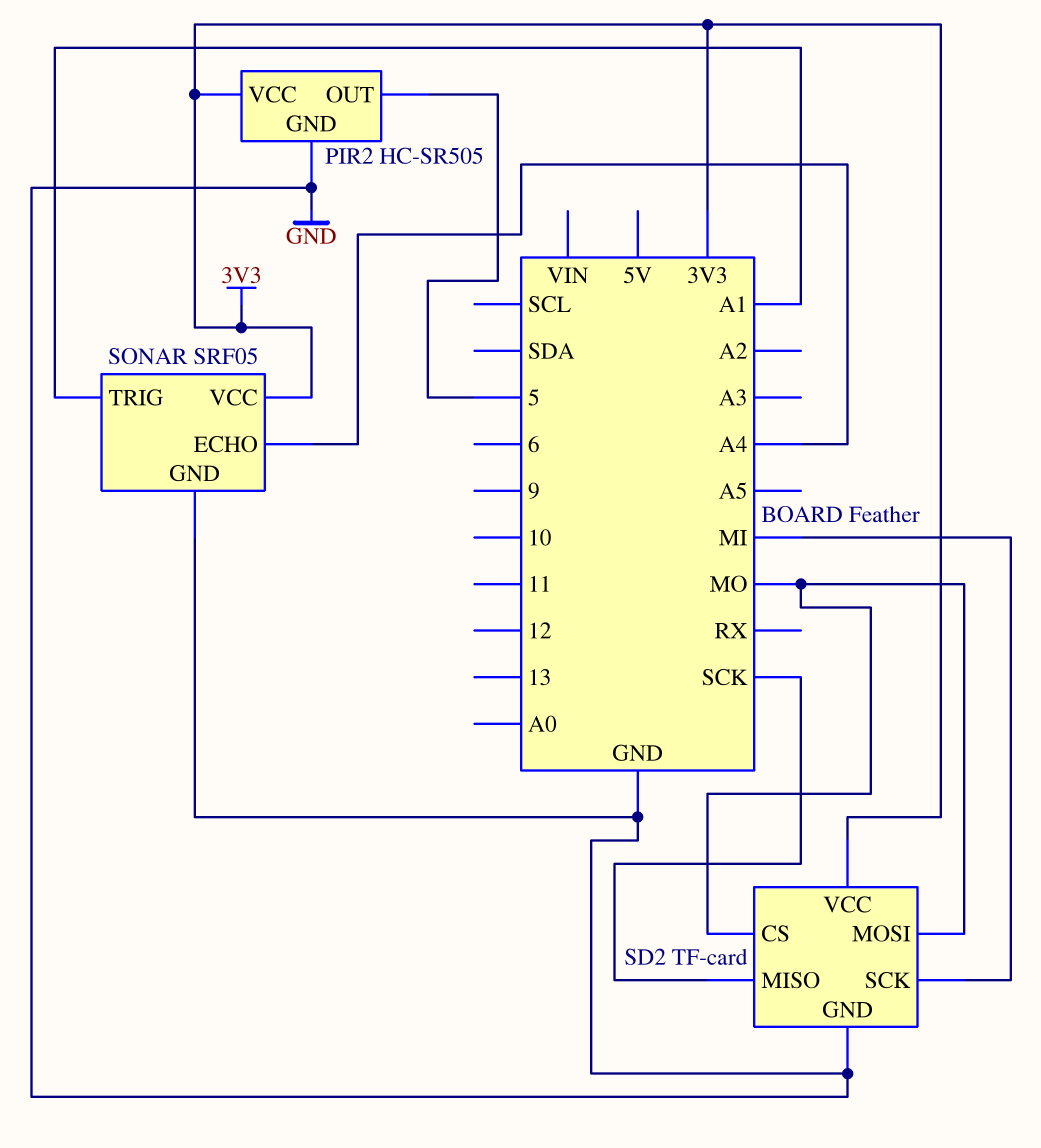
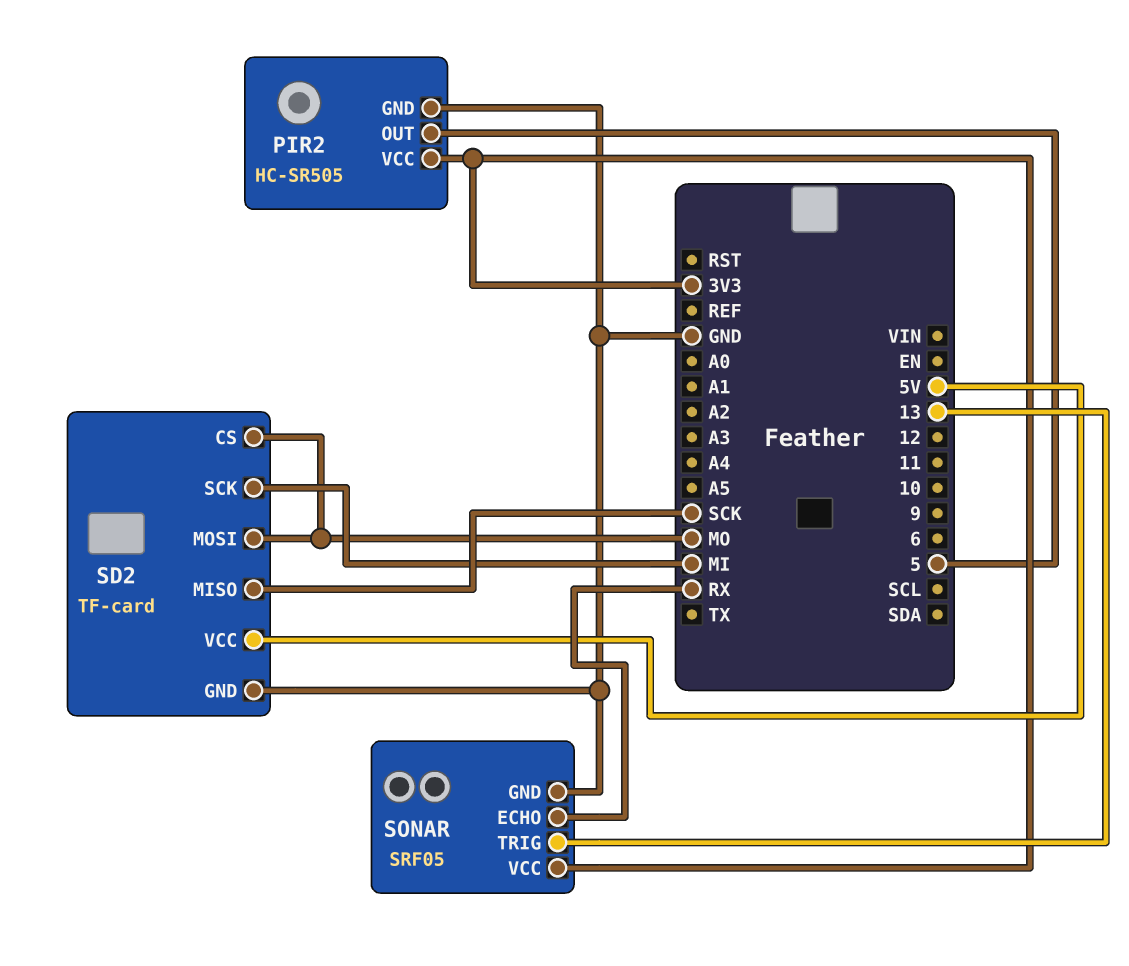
SD2 pin VCC: 3V3 -> 5V
SONAR pin ECHO: A4 -> RX
SONAR pin TRIG: A1 -> 13

